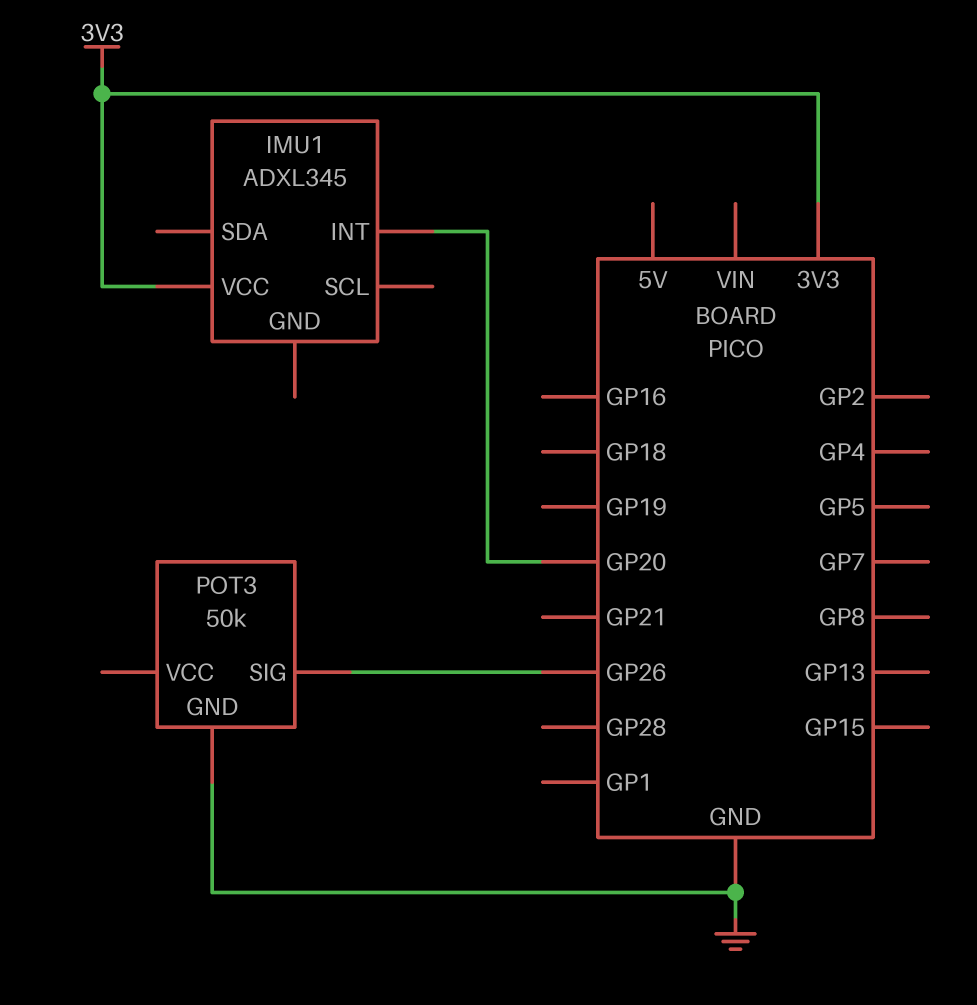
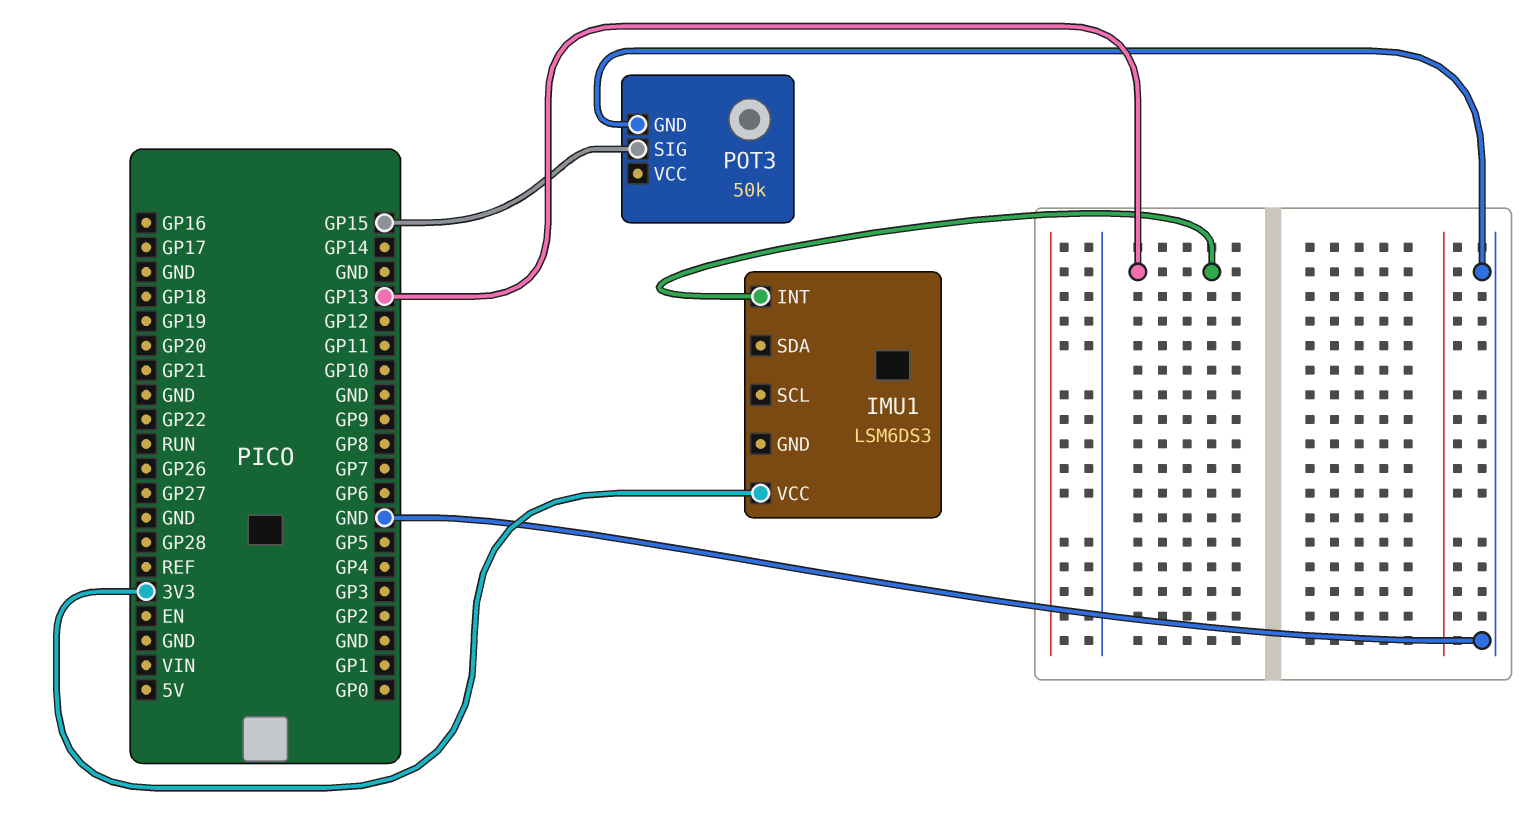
IMU1: ADXL345 -> LSM6DS3
IMU1 pin INT: GP20 -> GP13
POT3 pin SIG: GP26 -> GP15

